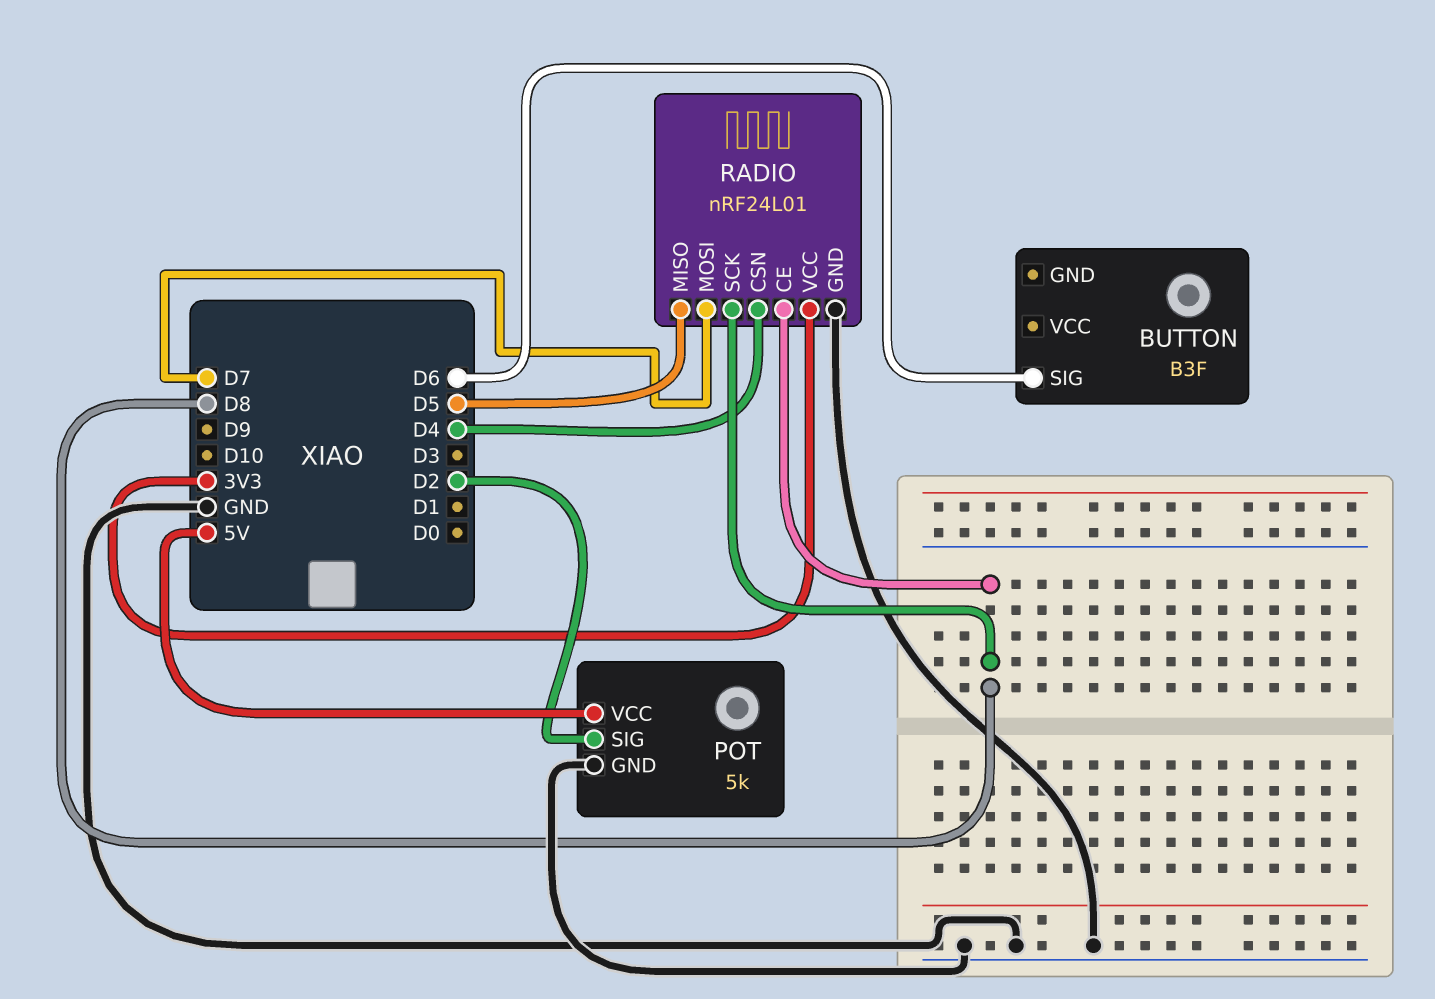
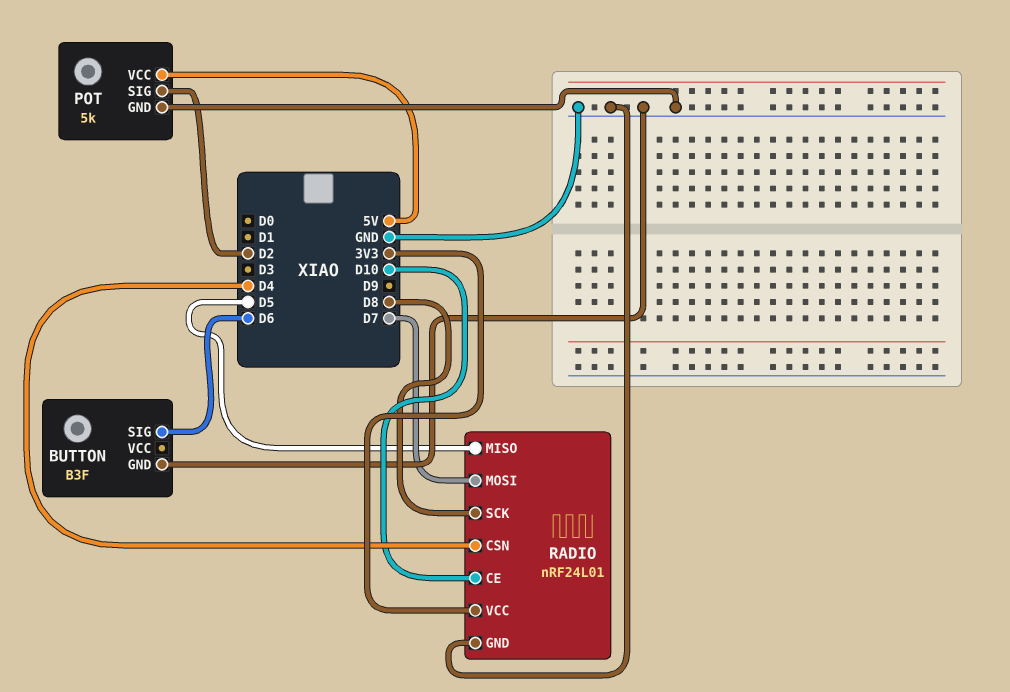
BUTTON pin GND: none -> GND
RADIO pin CE: D8 -> D10

